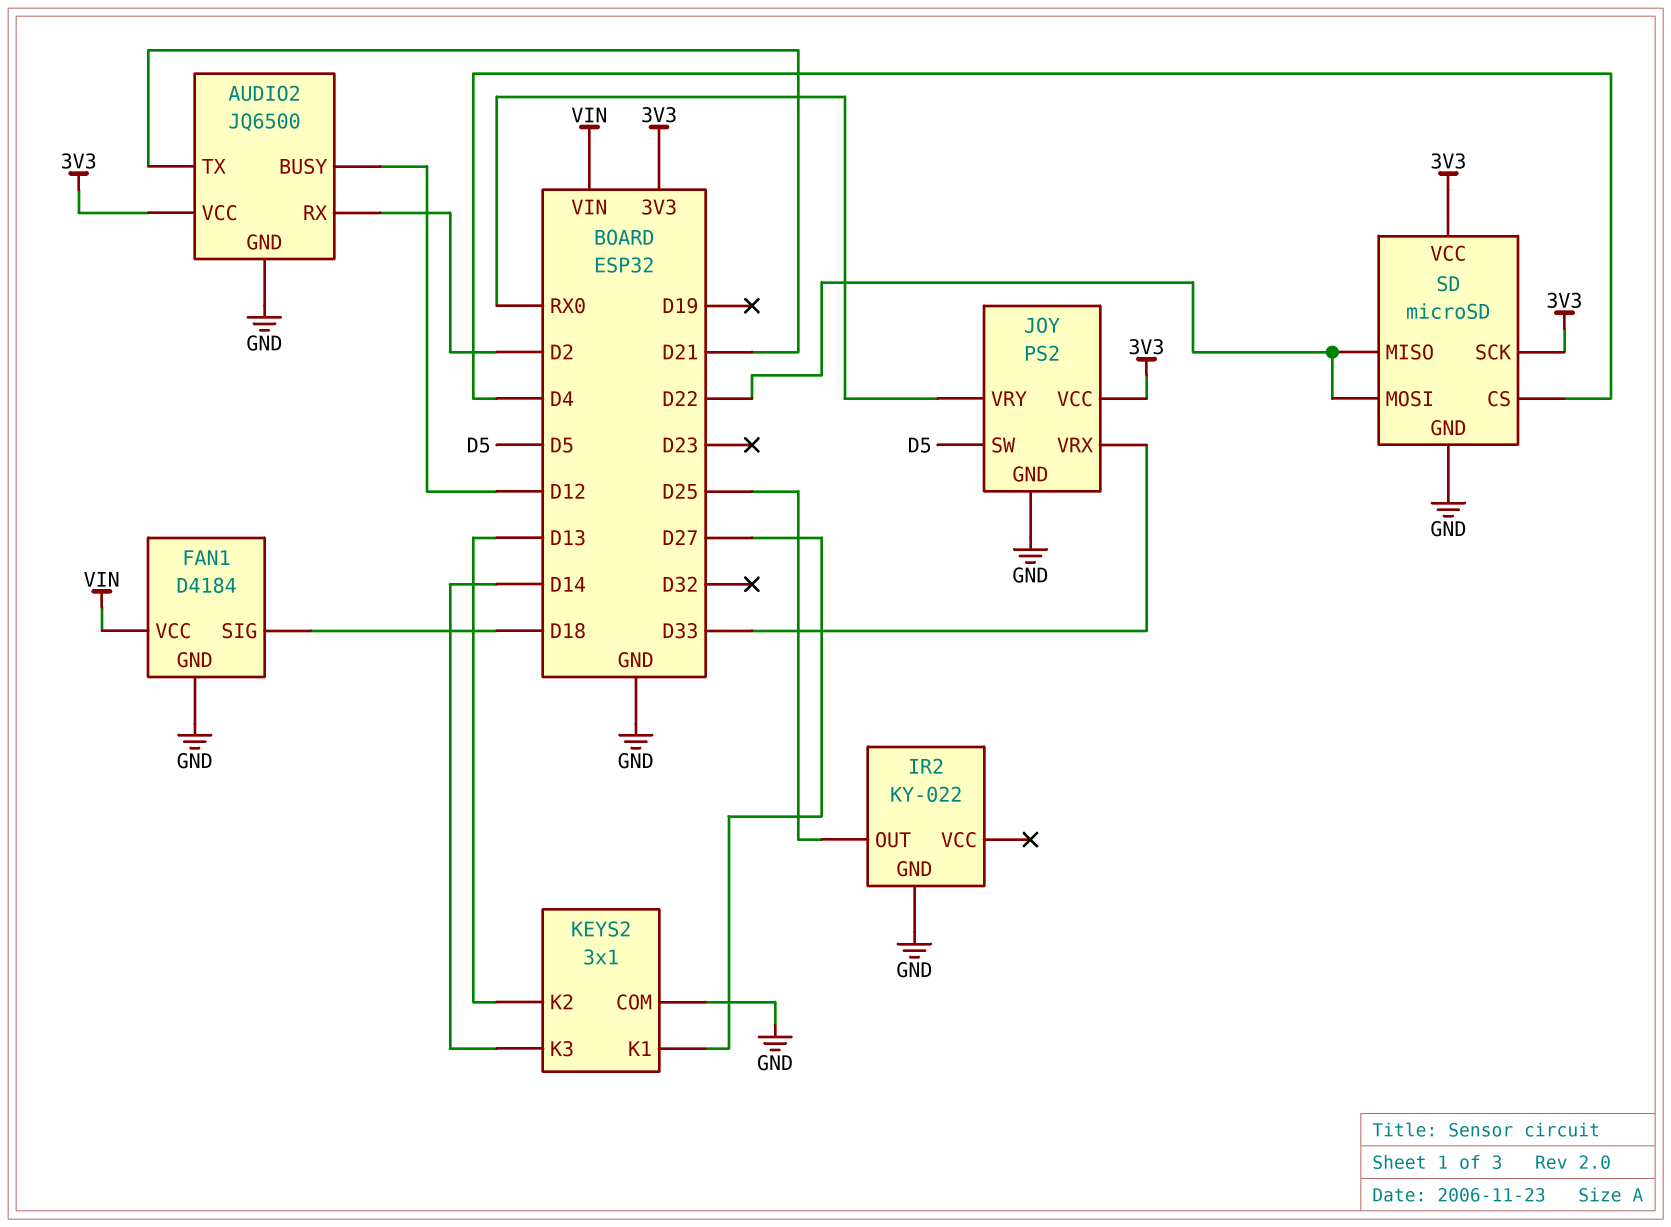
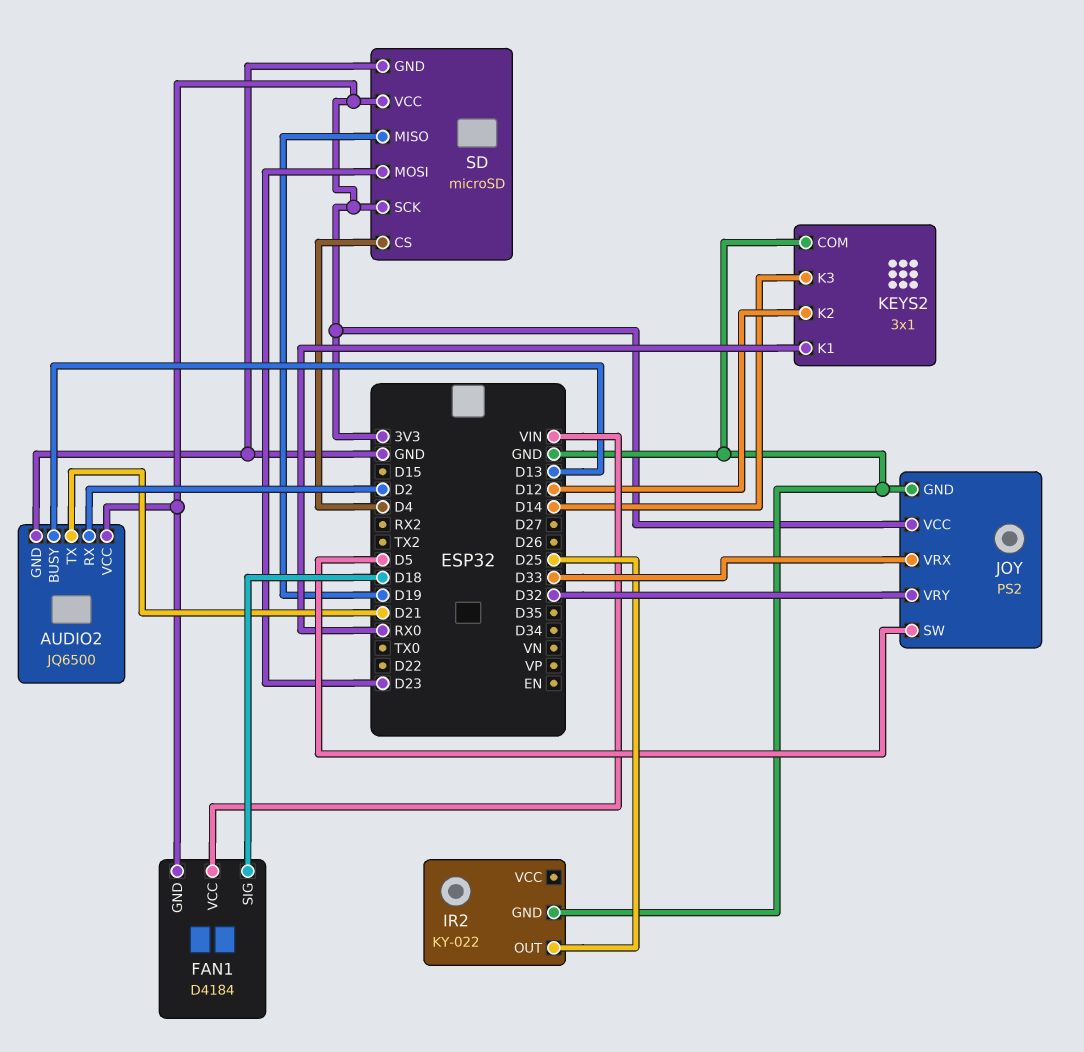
AUDIO2 pin BUSY: D12 -> D13
FAN1 pin GND: GND -> 3V3
JOY pin VRY: RX0 -> D32
KEYS2 pin K1: D27 -> RX0
KEYS2 pin K2: D13 -> D12
SD pin MISO: D22 -> D19
SD pin MOSI: D22 -> D23

